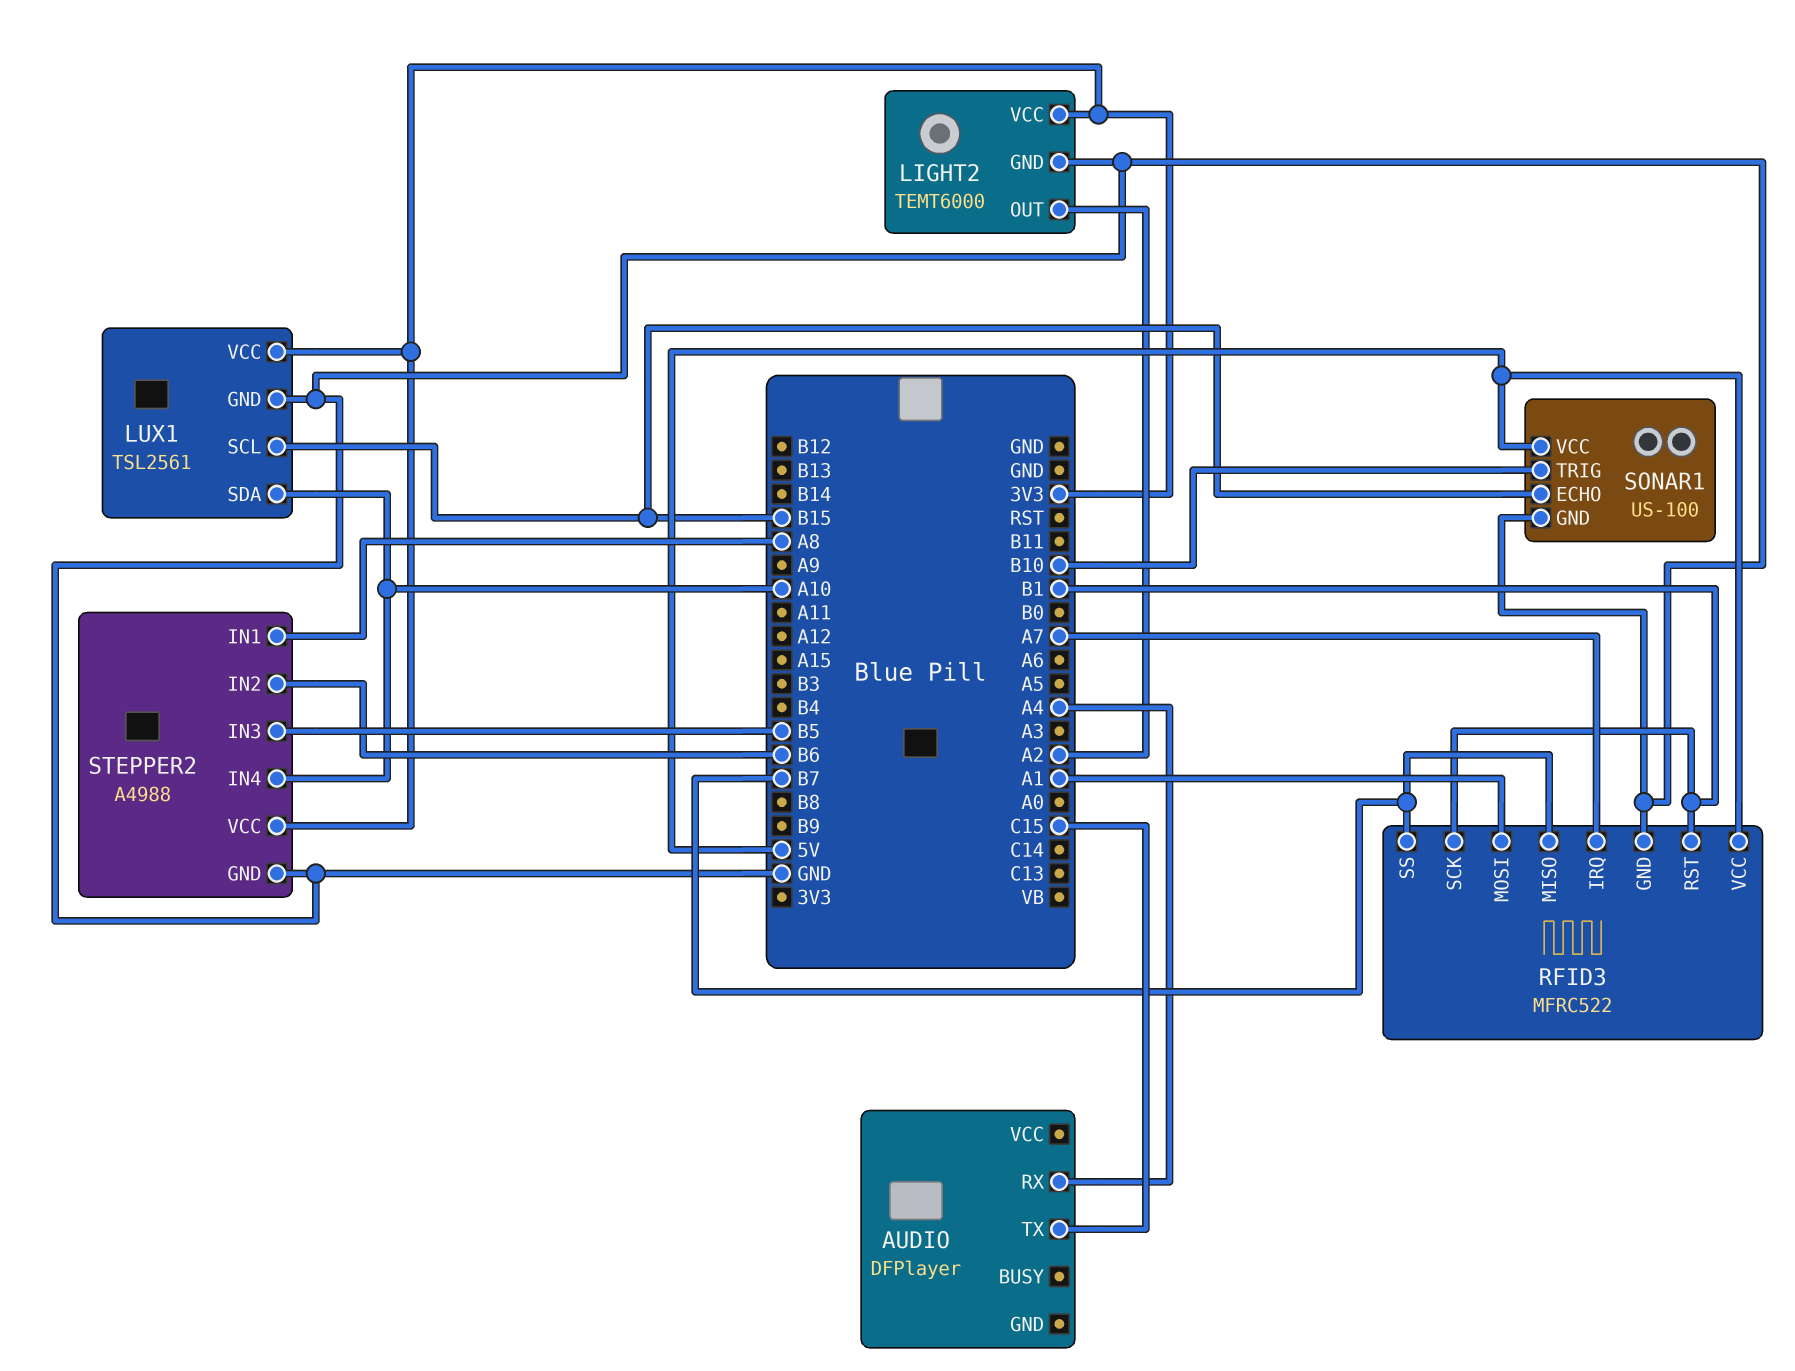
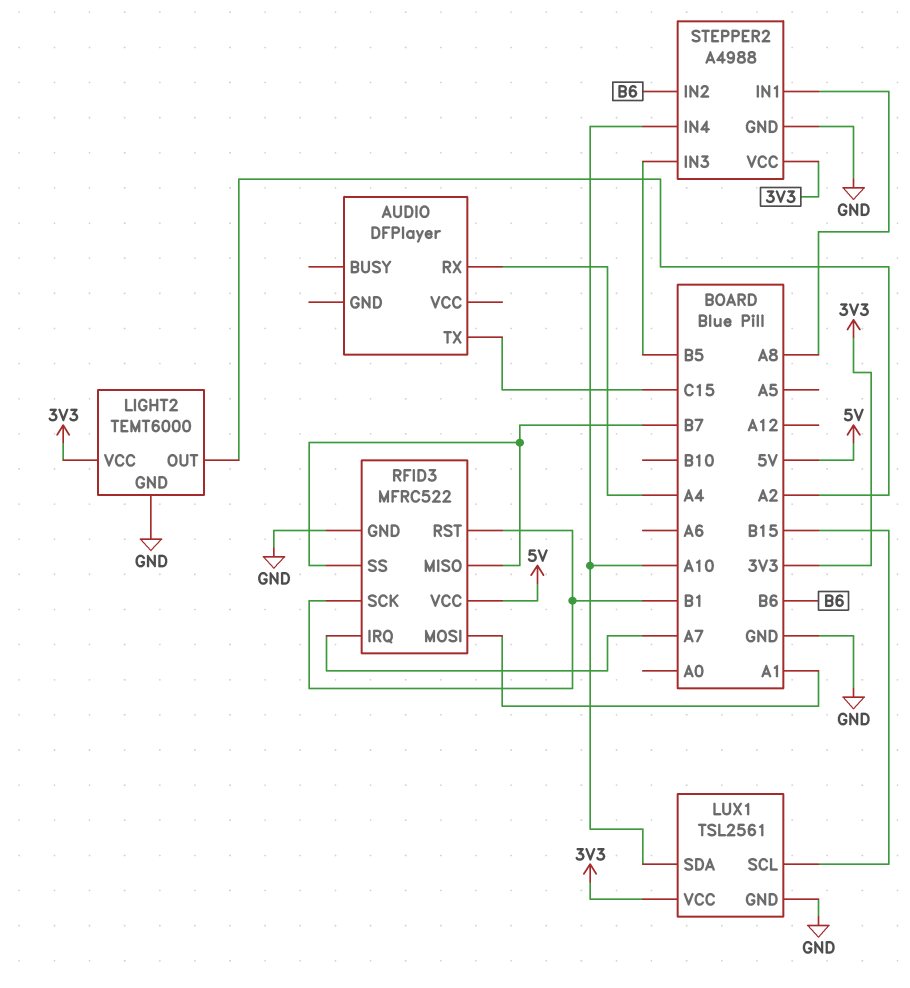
SONAR1: US-100 -> none
SONAR1 pin ECHO: B15 -> none
SONAR1 pin GND: GND -> none
SONAR1 pin TRIG: B10 -> none
SONAR1 pin VCC: 5V -> none

